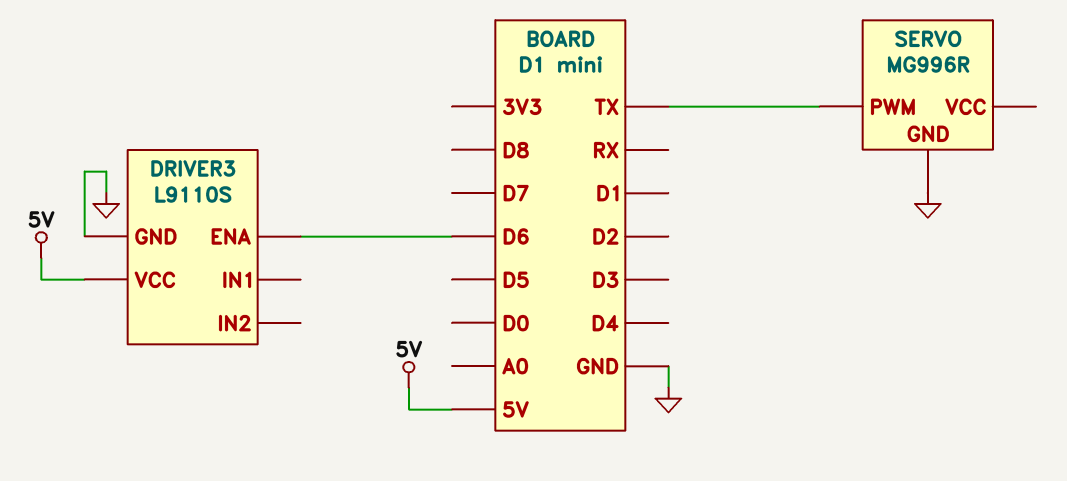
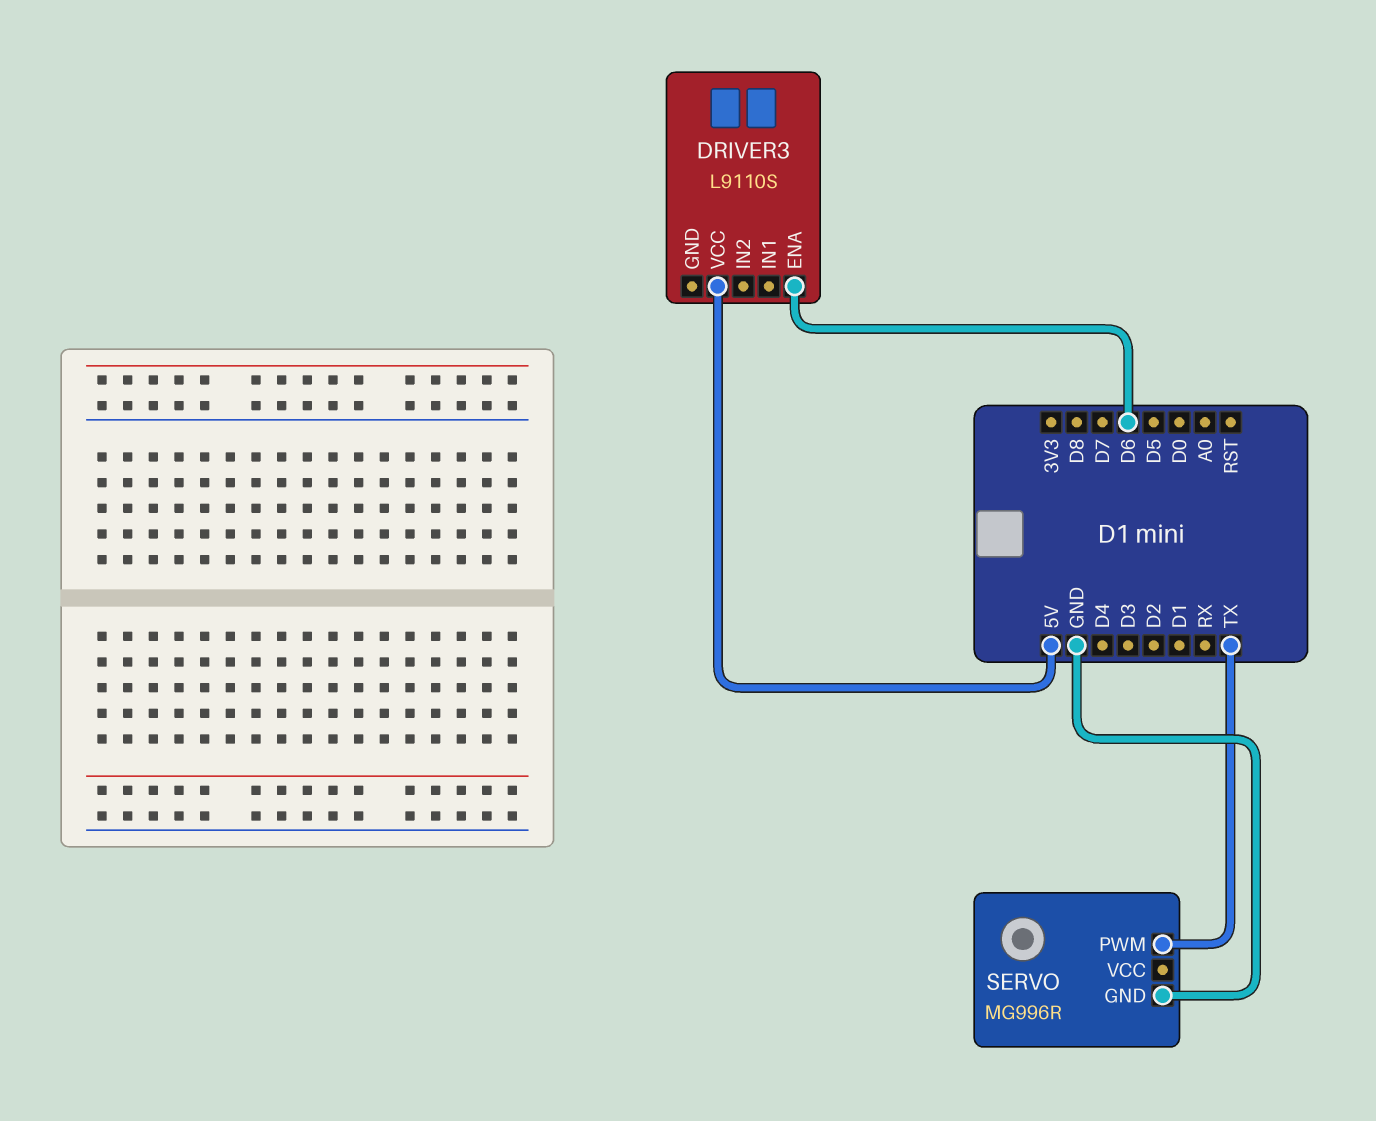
DRIVER3 pin GND: GND -> none

